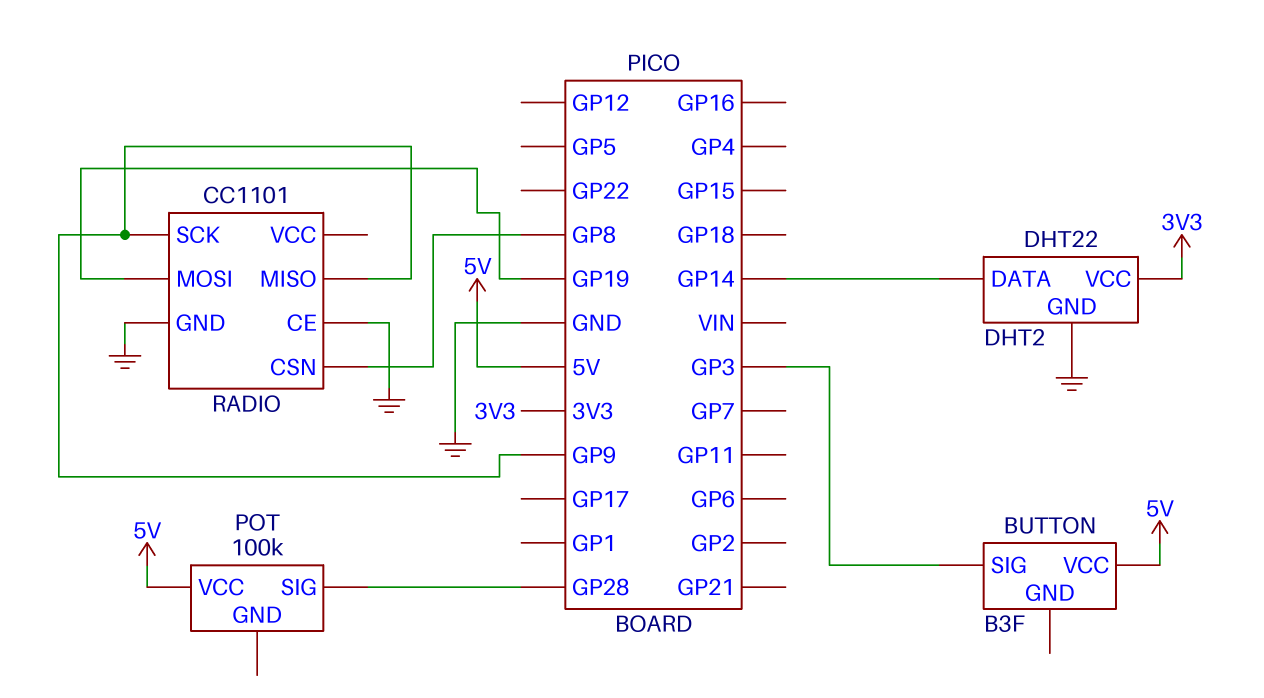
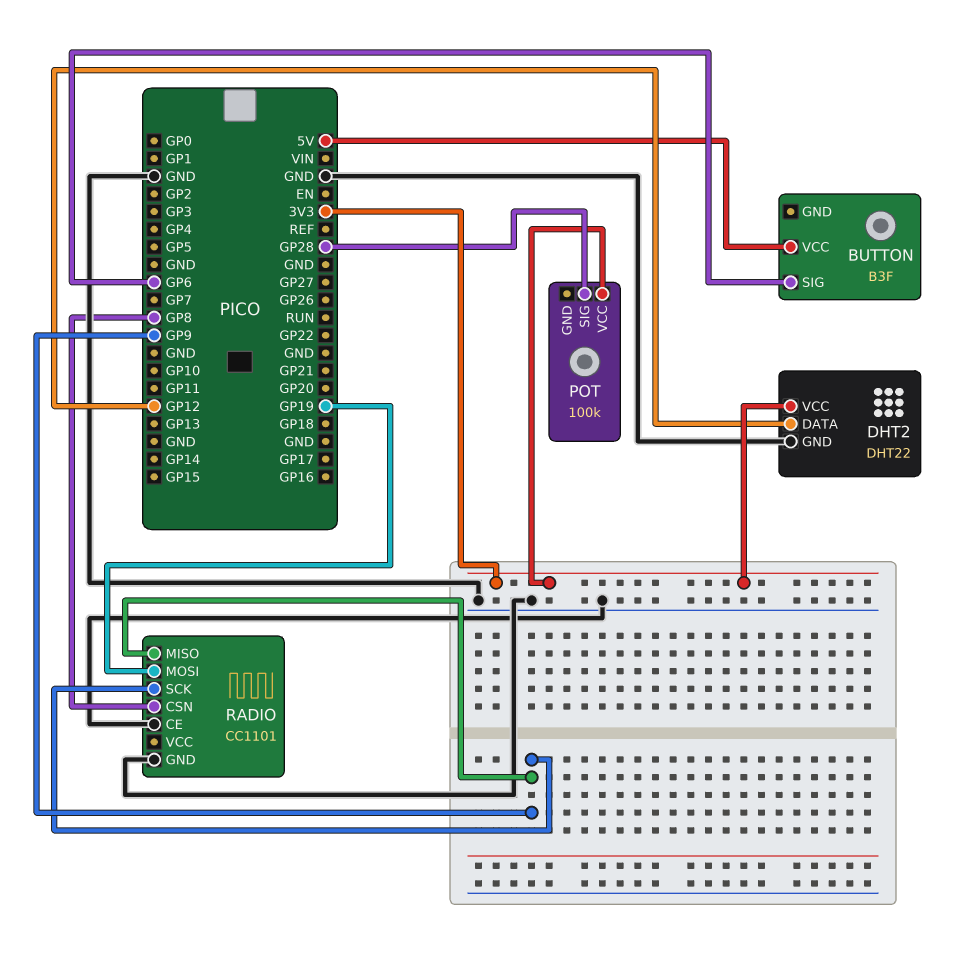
BUTTON pin SIG: GP3 -> GP6
DHT2 pin DATA: GP14 -> GP12
POT pin VCC: 5V -> 3V3

